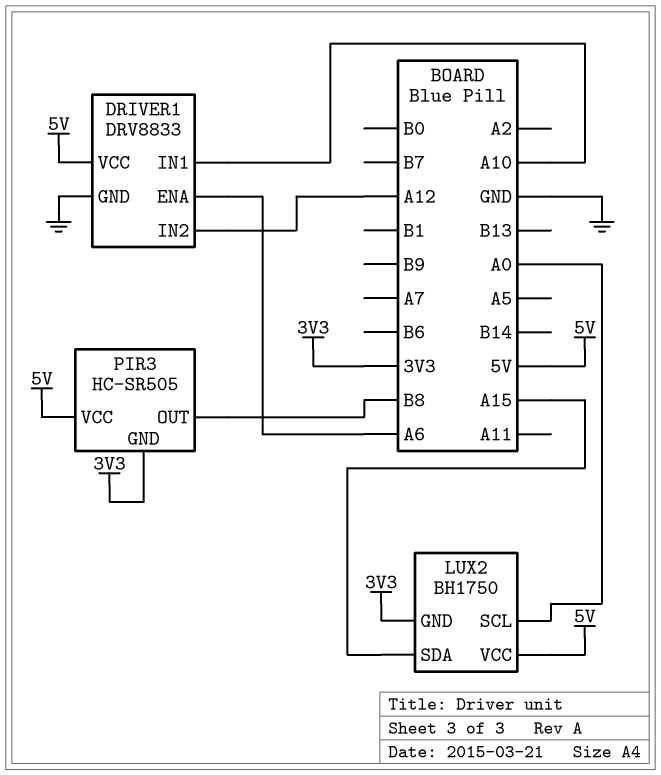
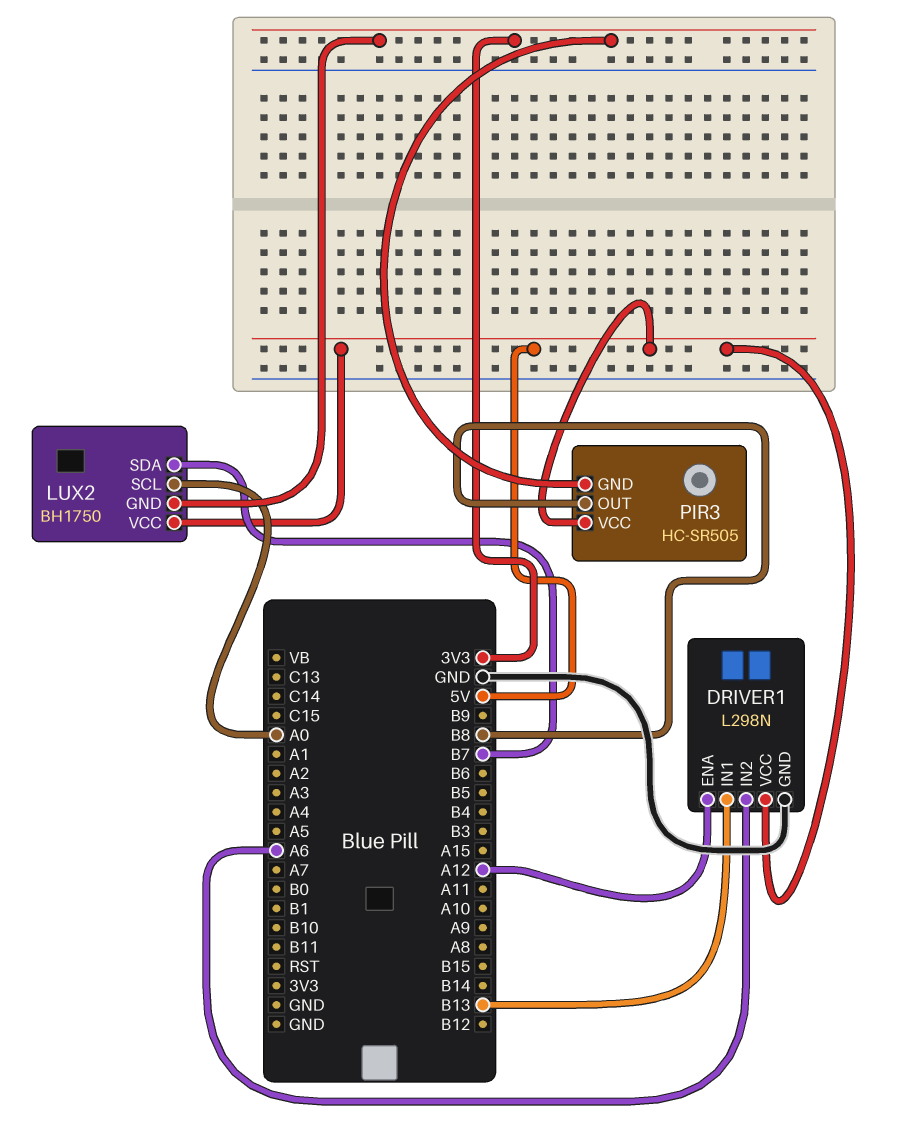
DRIVER1: DRV8833 -> L298N
DRIVER1 pin ENA: A6 -> A12
DRIVER1 pin IN1: A10 -> B13
DRIVER1 pin IN2: A12 -> A6
LUX2 pin SDA: A15 -> B7

